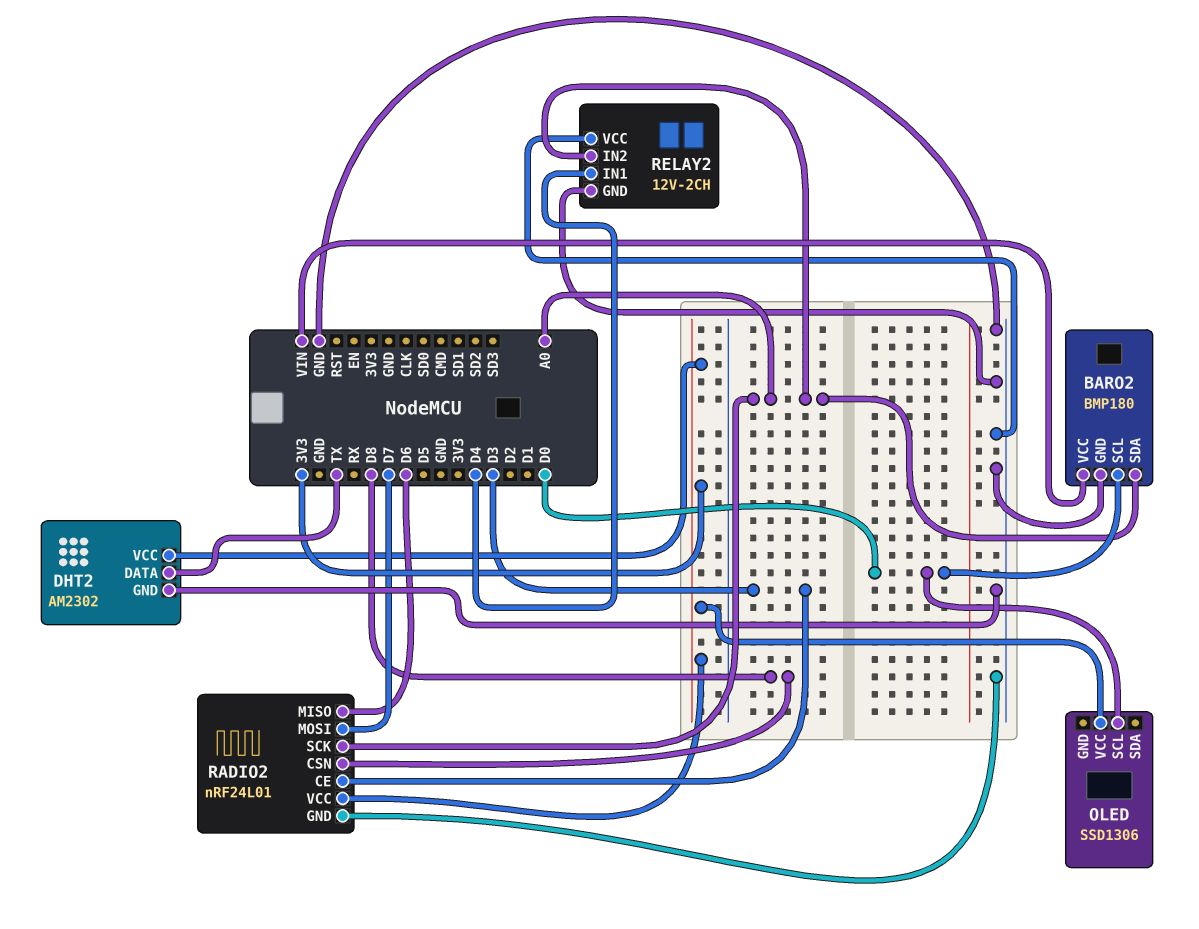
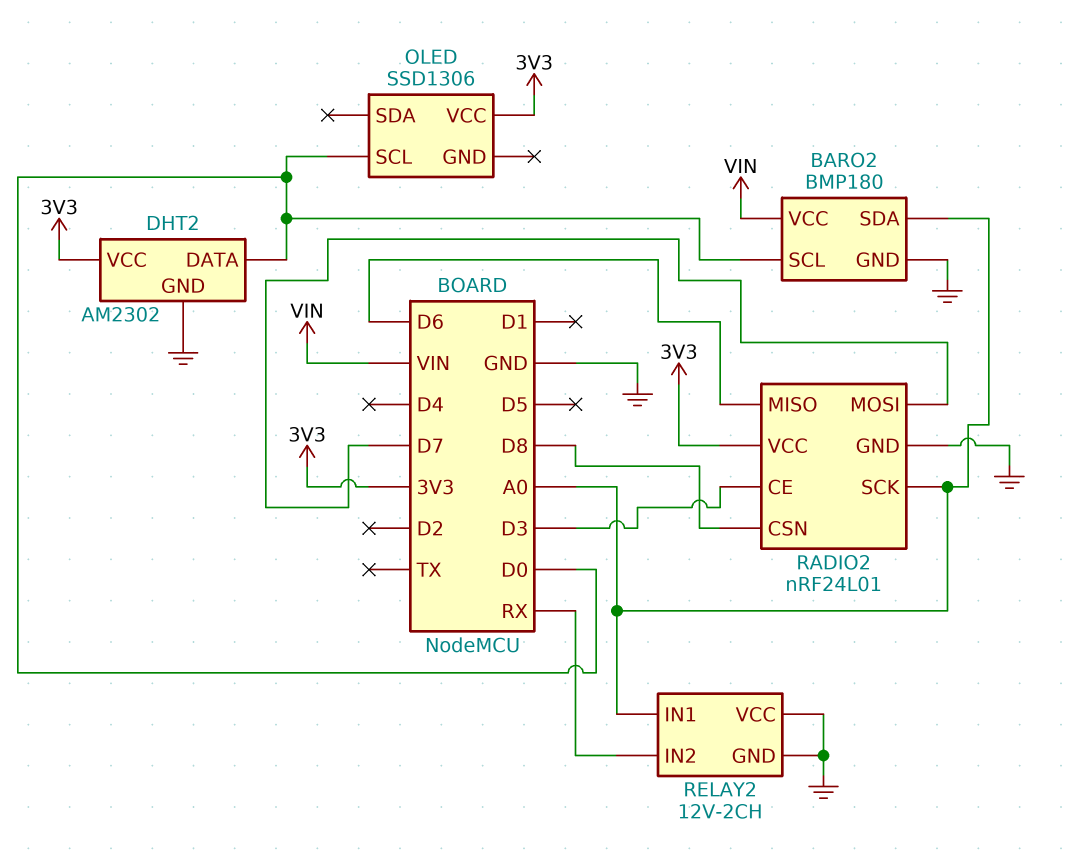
DHT2 pin DATA: TX -> D0
RELAY2 pin IN1: D4 -> A0
RELAY2 pin IN2: A0 -> RX

